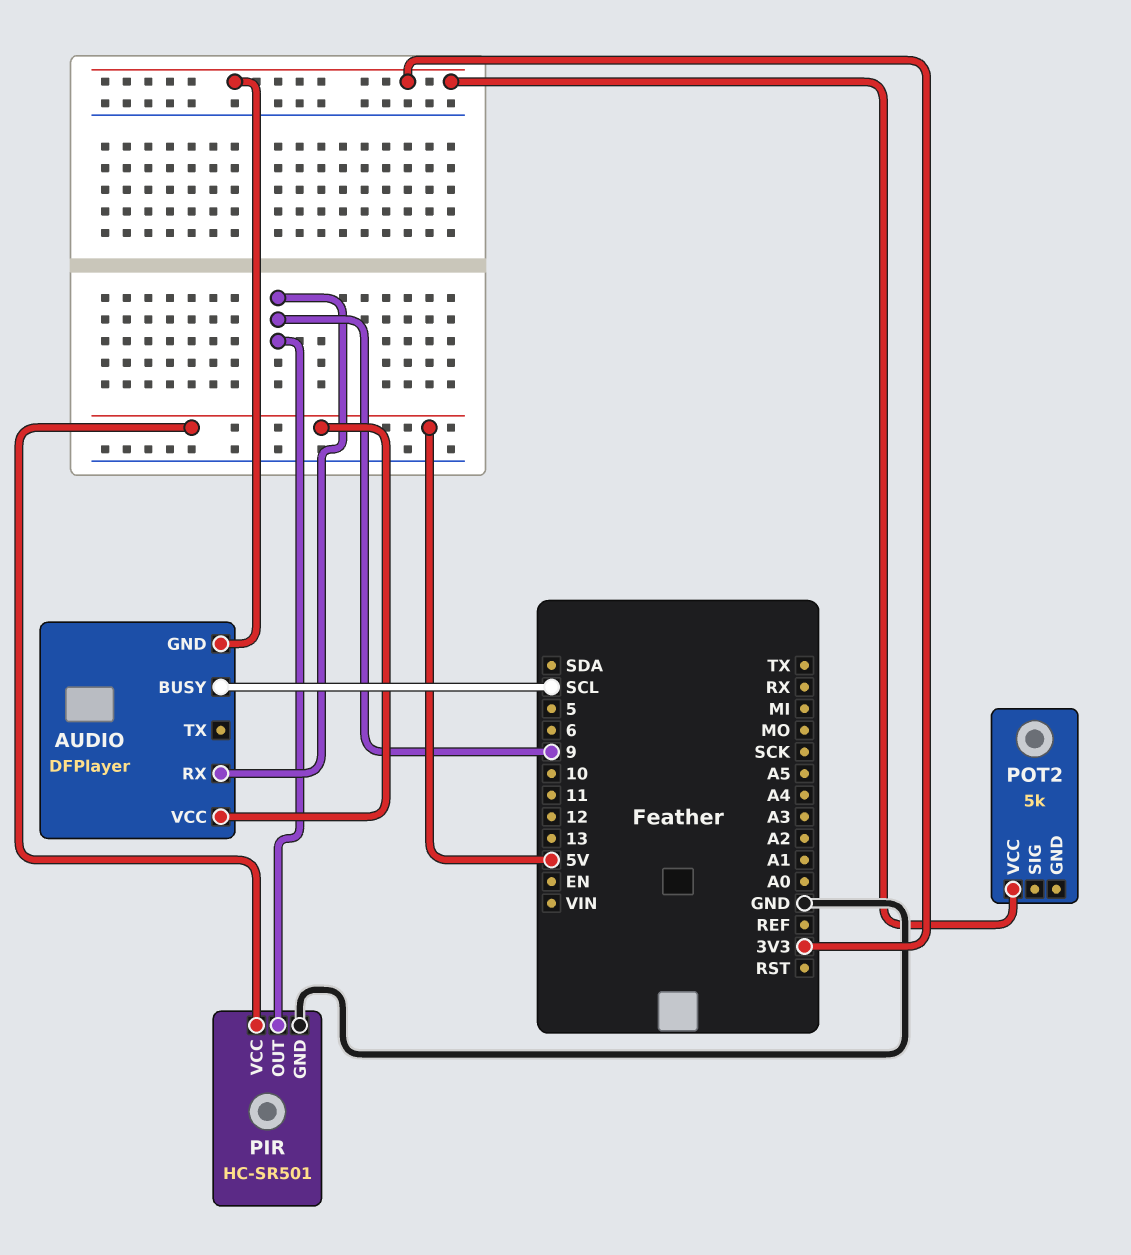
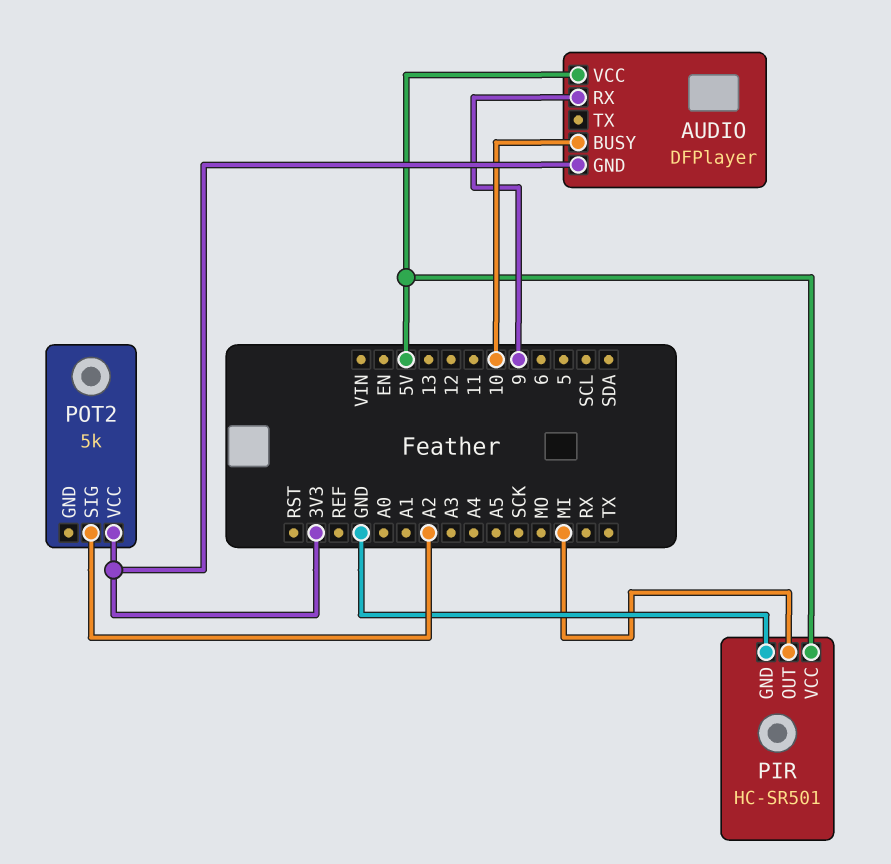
AUDIO pin BUSY: SCL -> 10
PIR pin OUT: 9 -> MI
POT2 pin SIG: none -> A2

